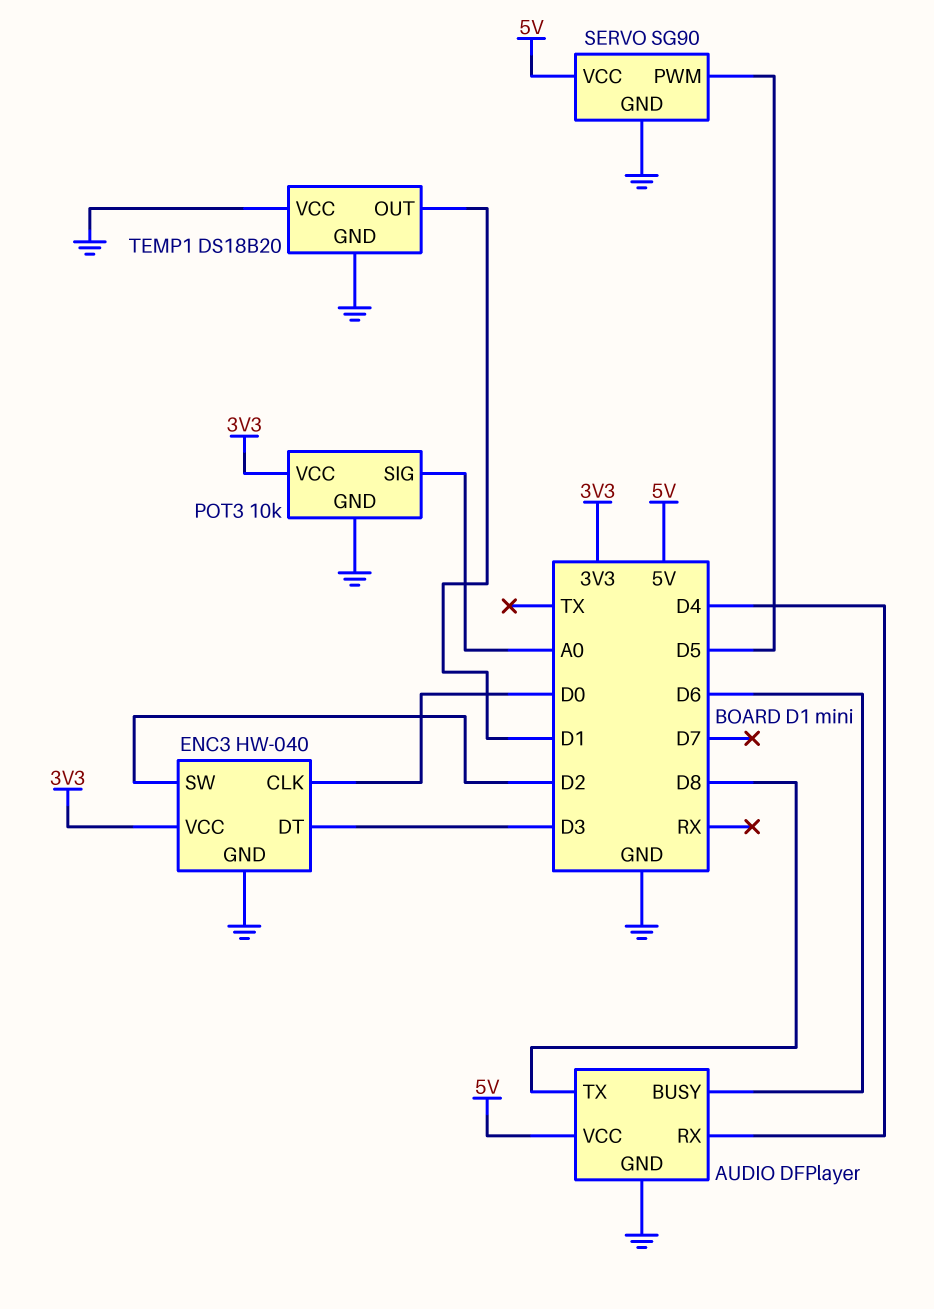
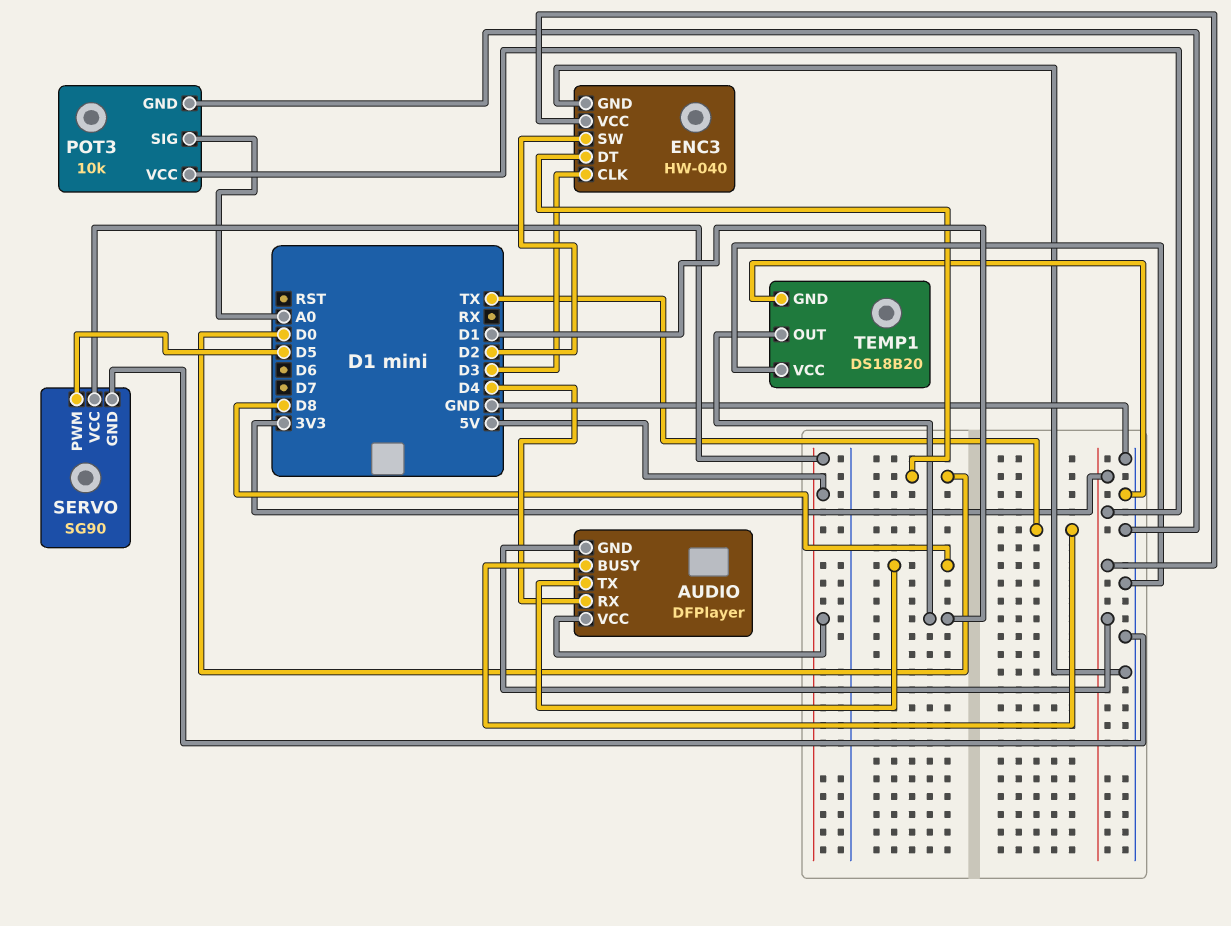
AUDIO pin BUSY: D6 -> TX
AUDIO pin GND: GND -> 3V3
ENC3 pin CLK: D0 -> D3
ENC3 pin DT: D3 -> D0

